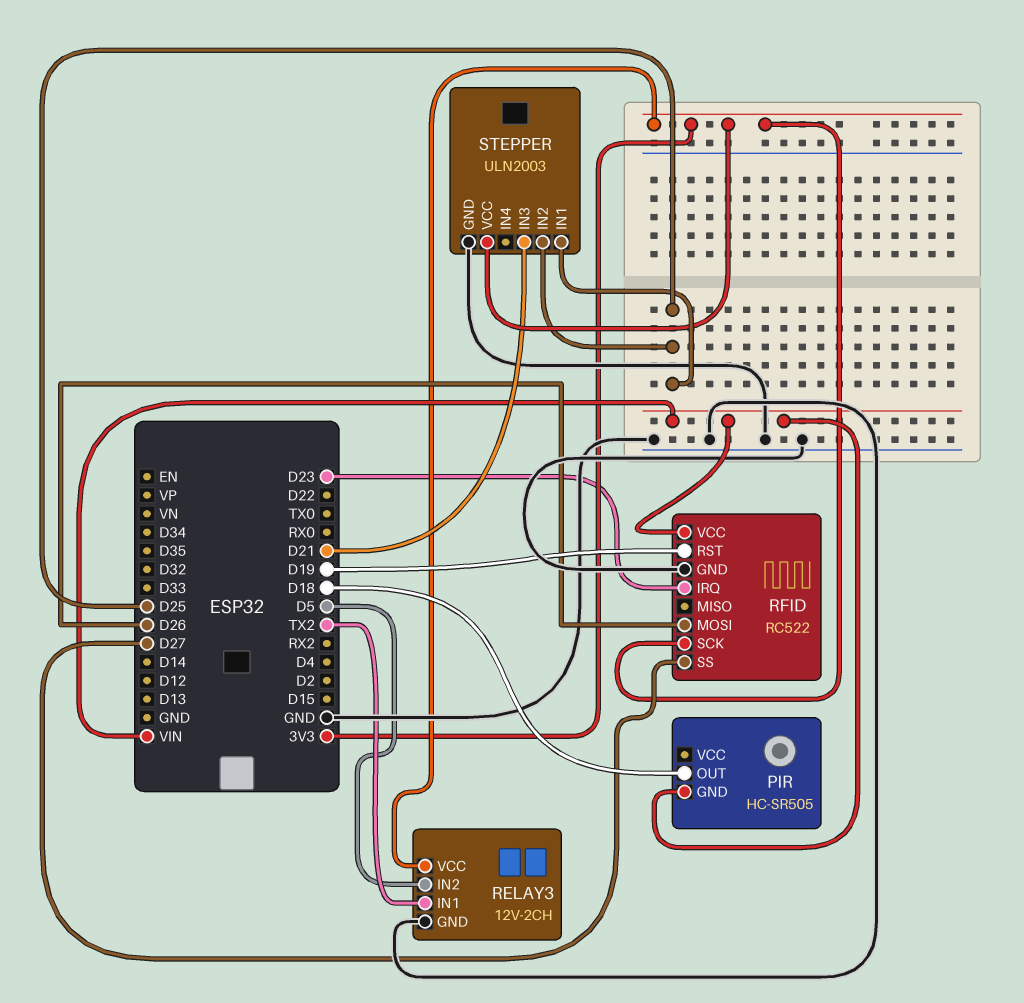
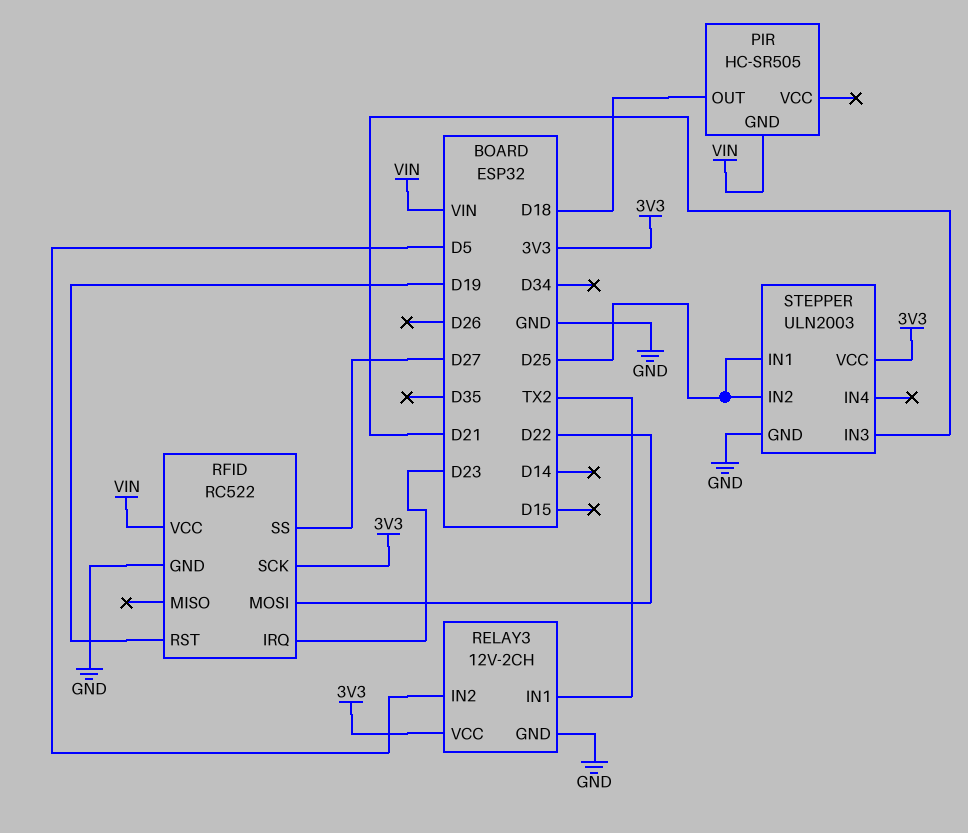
RFID pin MOSI: D26 -> D22

